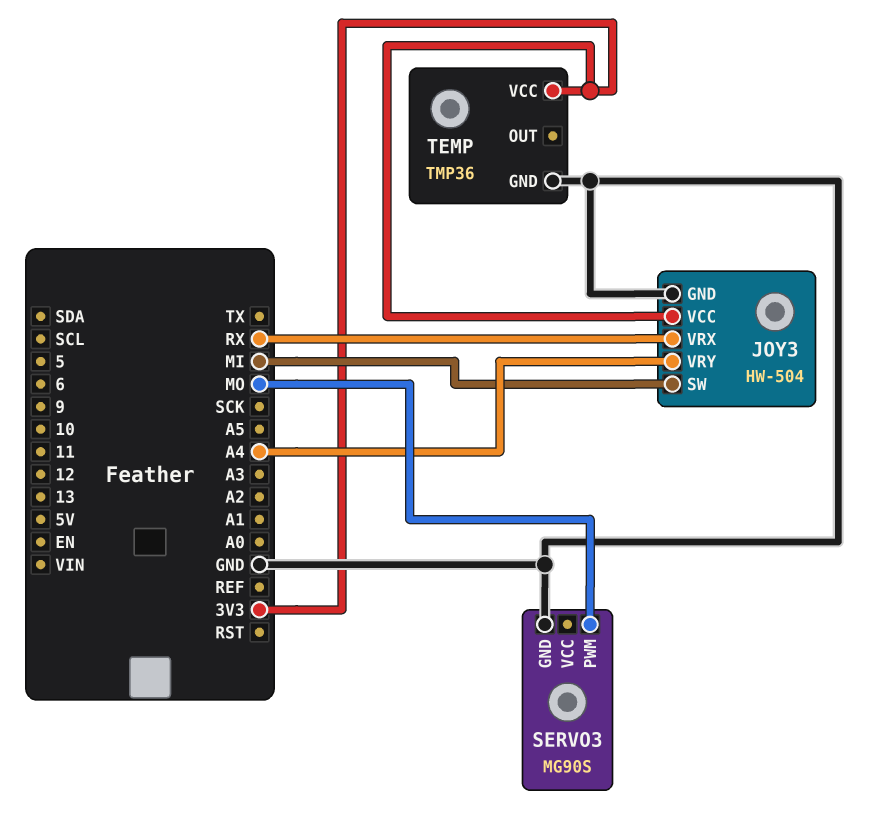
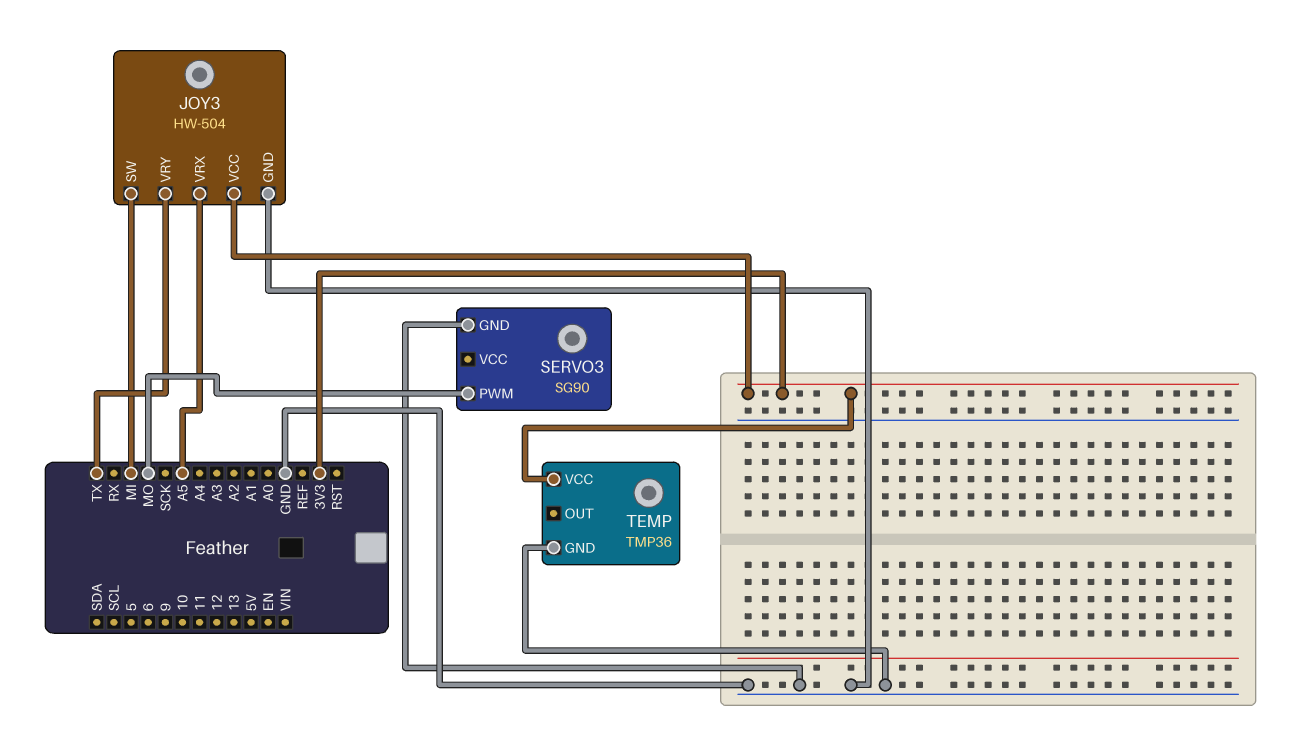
JOY3 pin VRX: RX -> A5
JOY3 pin VRY: A4 -> TX
SERVO3: MG90S -> SG90

